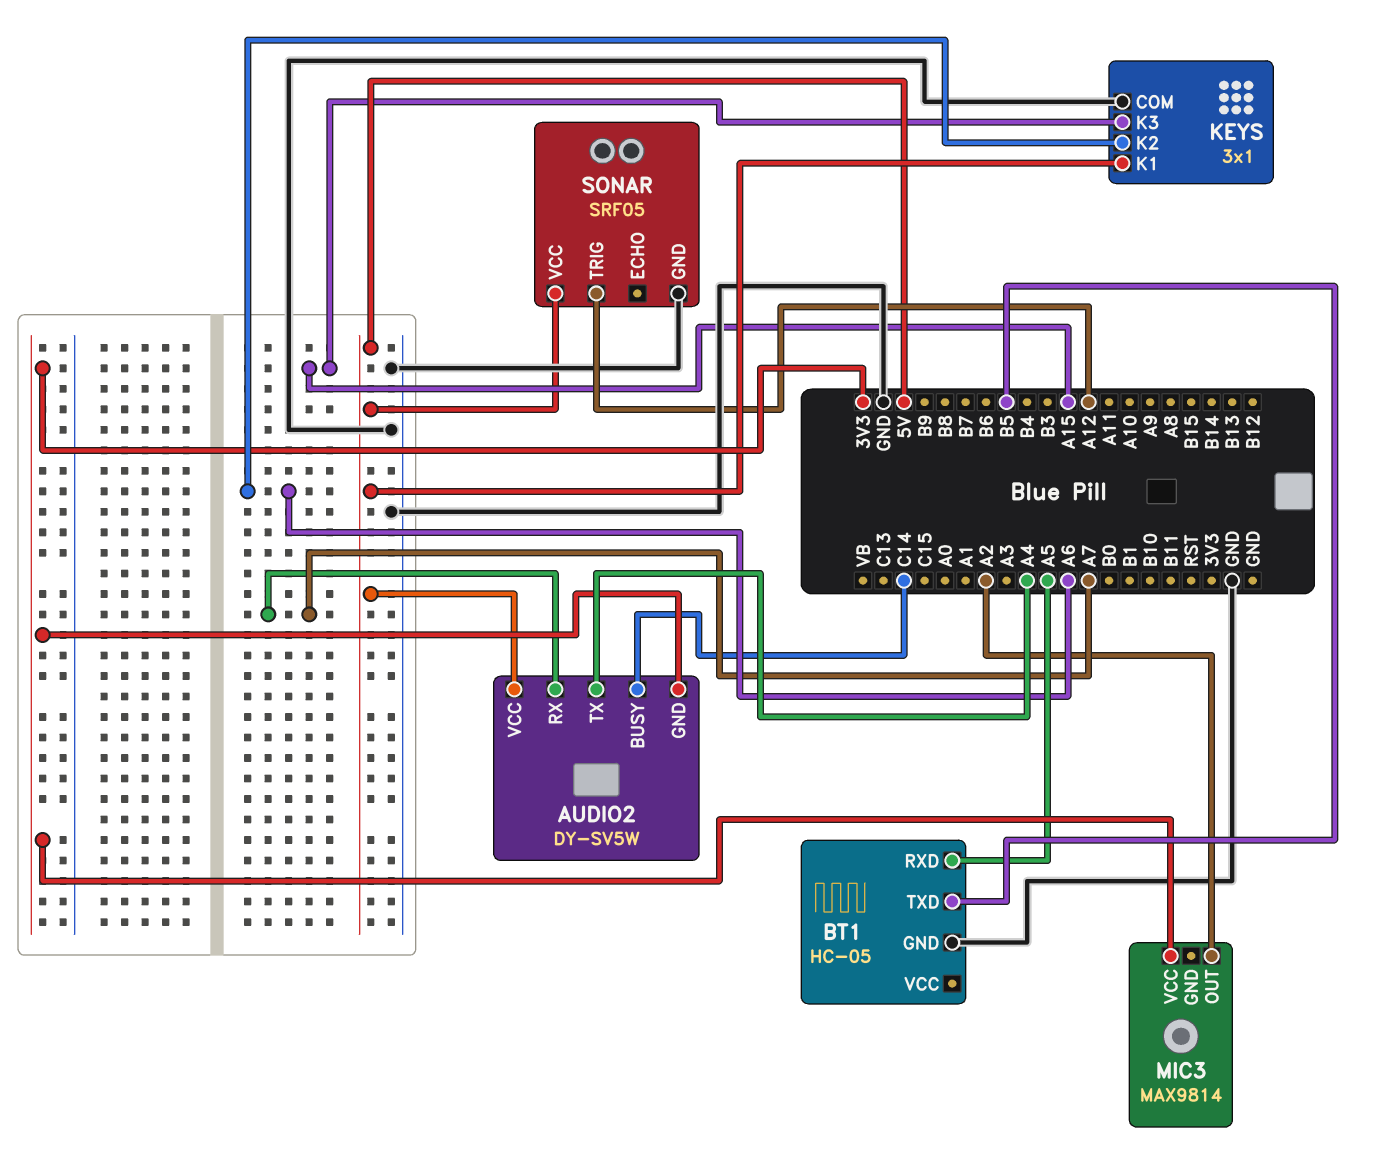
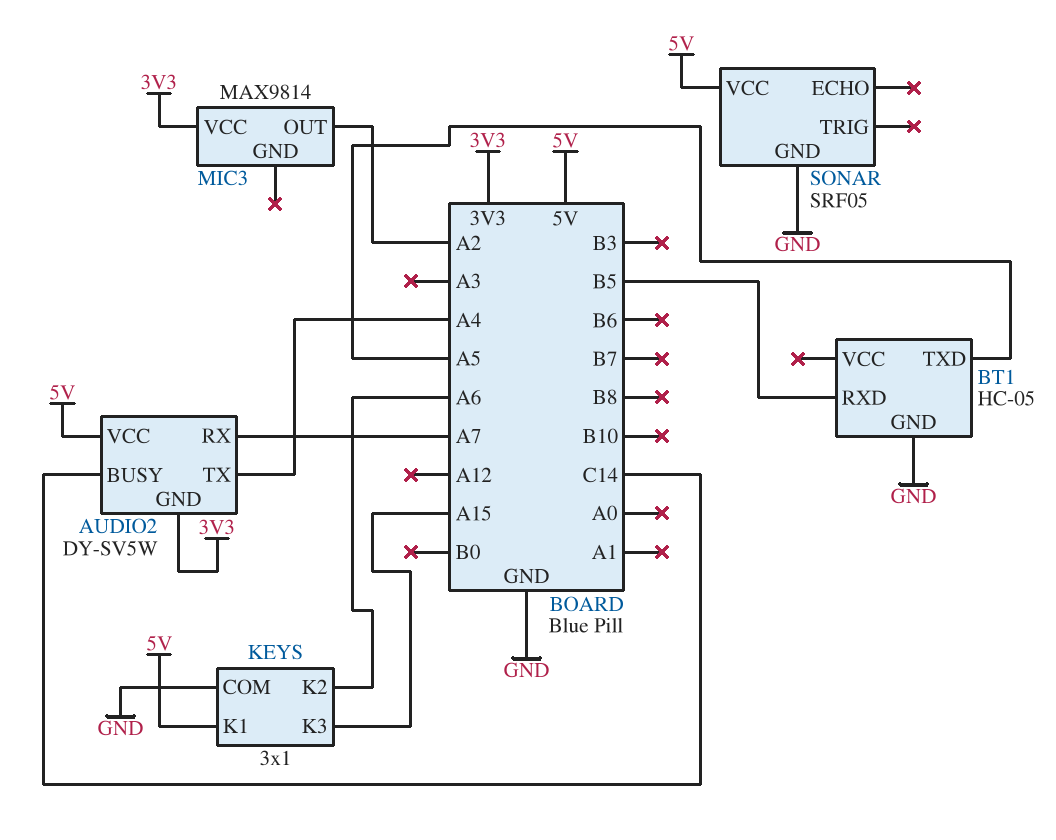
BT1 pin RXD: A5 -> B5
BT1 pin TXD: B5 -> A5
SONAR pin TRIG: A12 -> none

